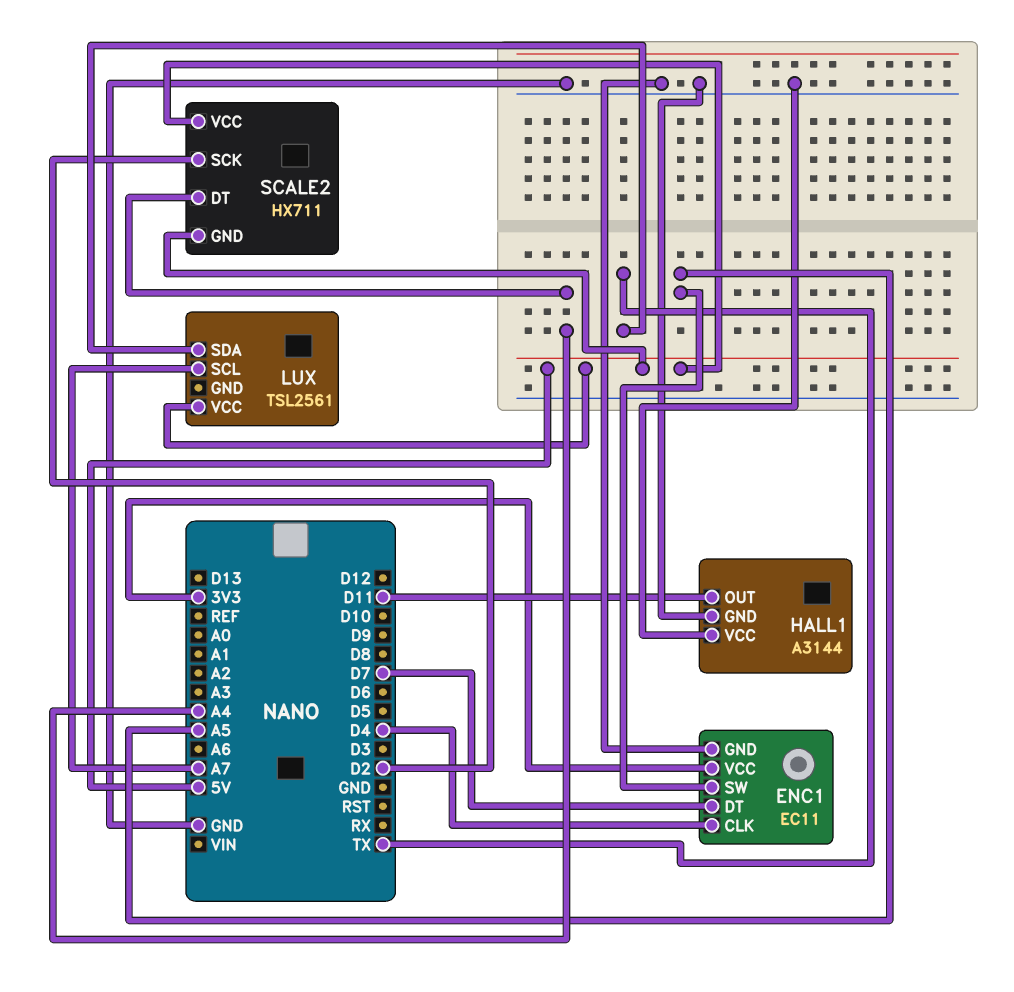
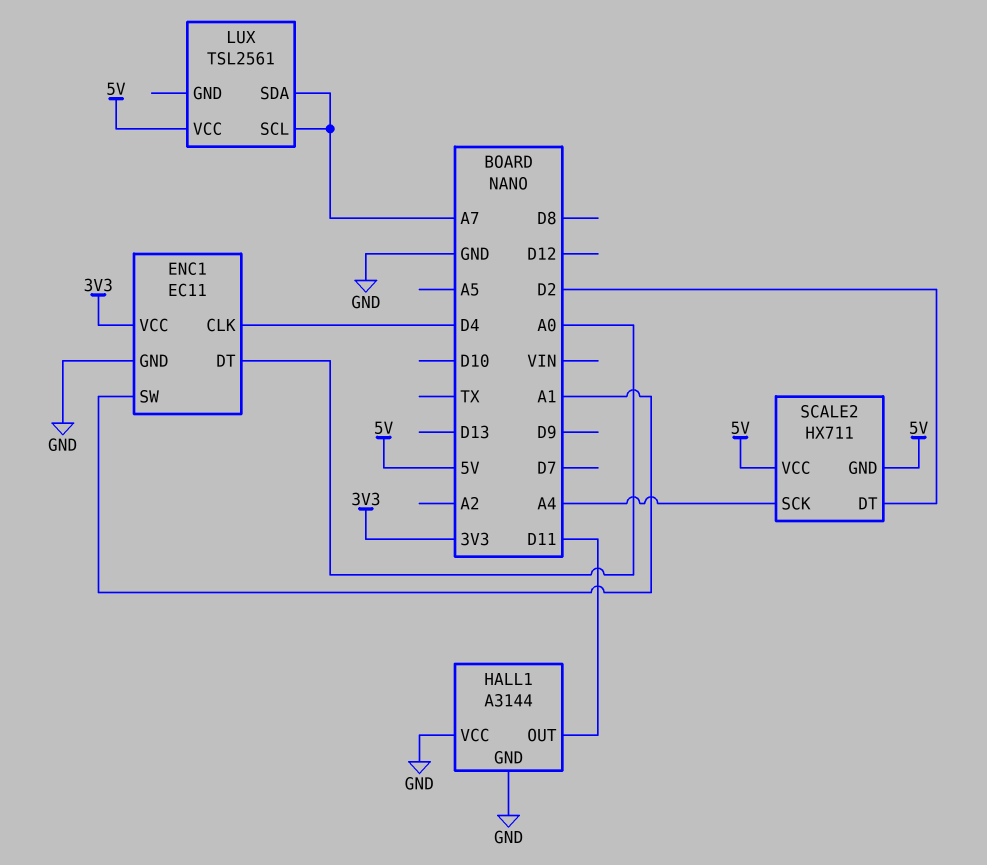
ENC1 pin DT: D7 -> A0
ENC1 pin SW: A5 -> A1
LUX pin SDA: TX -> A7
SCALE2 pin DT: A4 -> D2
SCALE2 pin SCK: D2 -> A4

